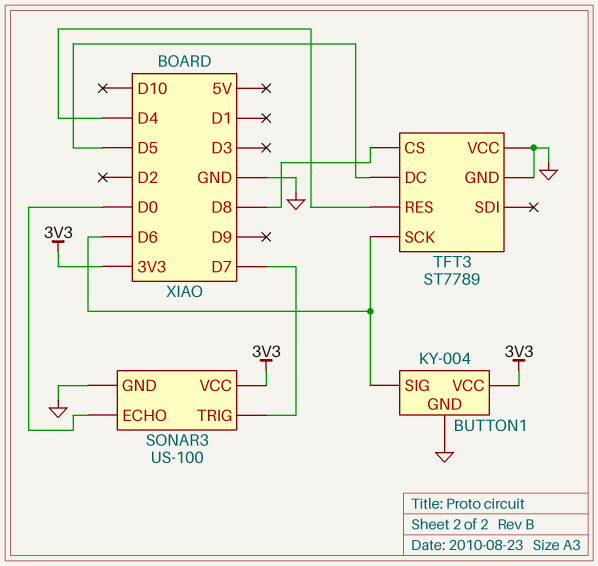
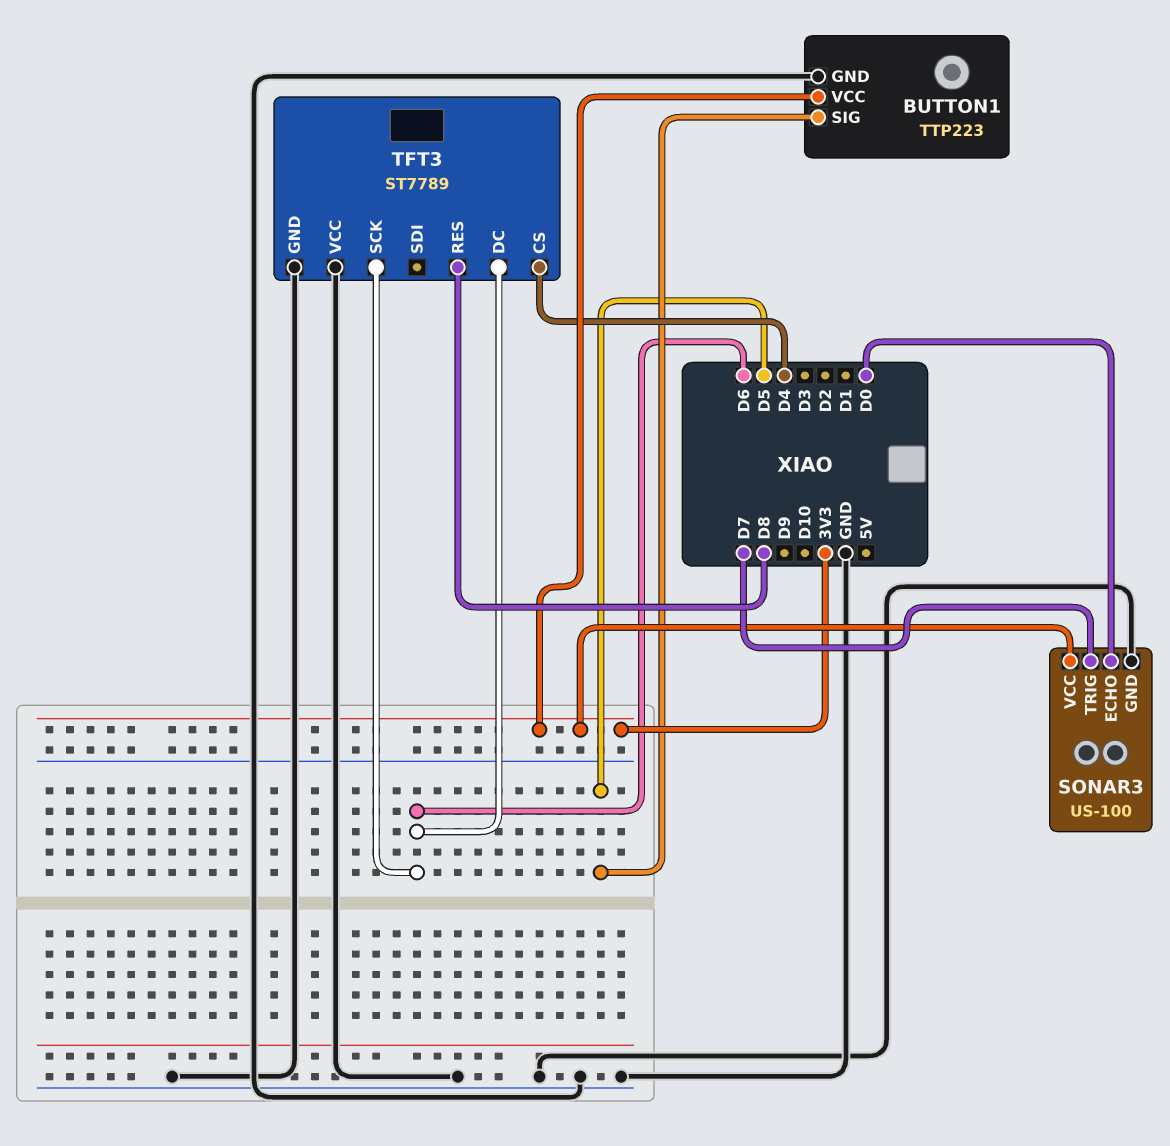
BUTTON1: KY-004 -> TTP223
BUTTON1 pin SIG: D6 -> D5
TFT3 pin CS: D8 -> D4
TFT3 pin DC: D5 -> D6
TFT3 pin RES: D4 -> D8

